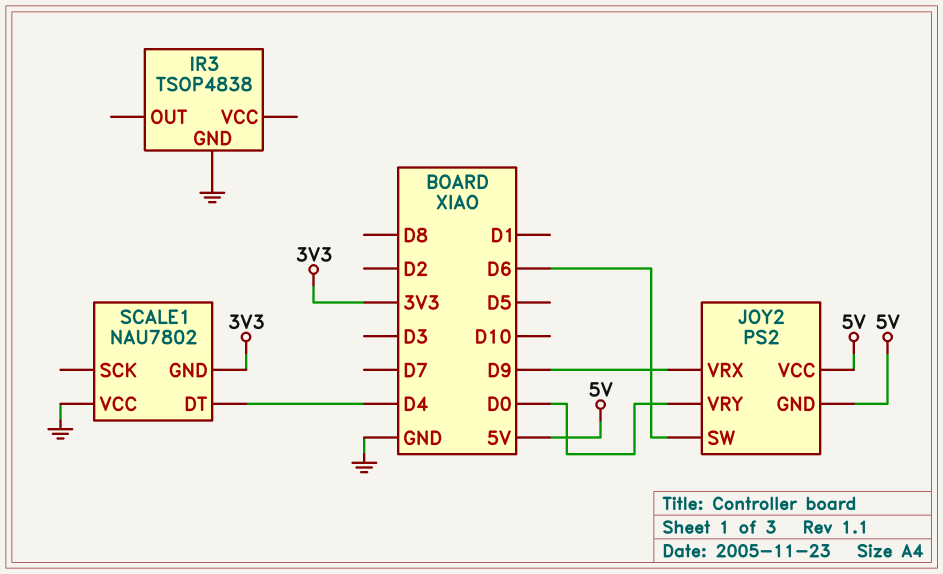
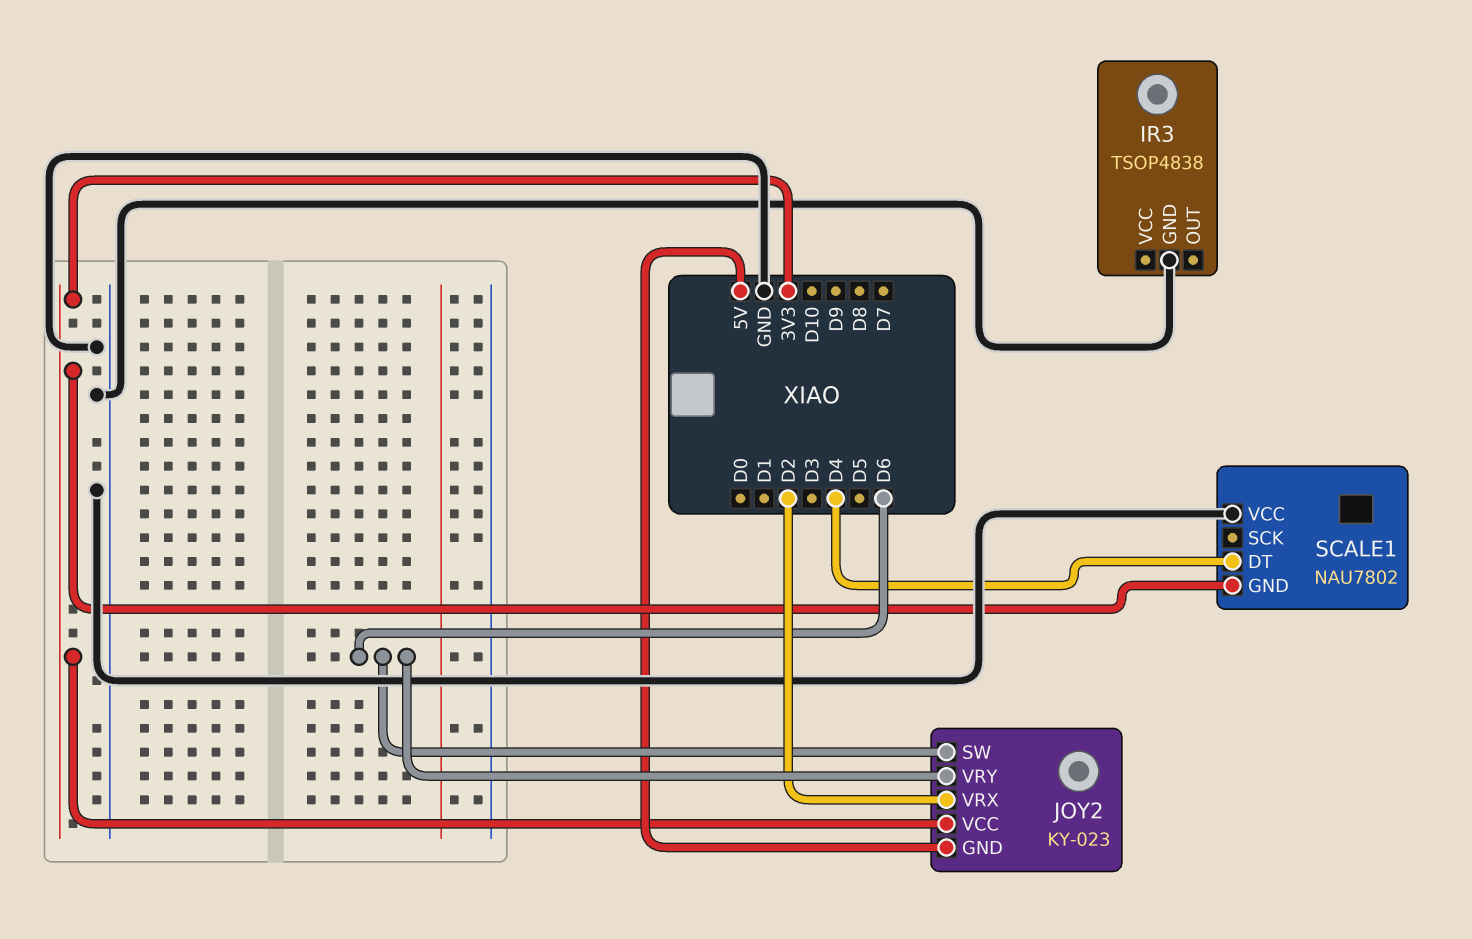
JOY2: PS2 -> KY-023
JOY2 pin VCC: 5V -> 3V3
JOY2 pin VRX: D9 -> D2
JOY2 pin VRY: D0 -> D6

